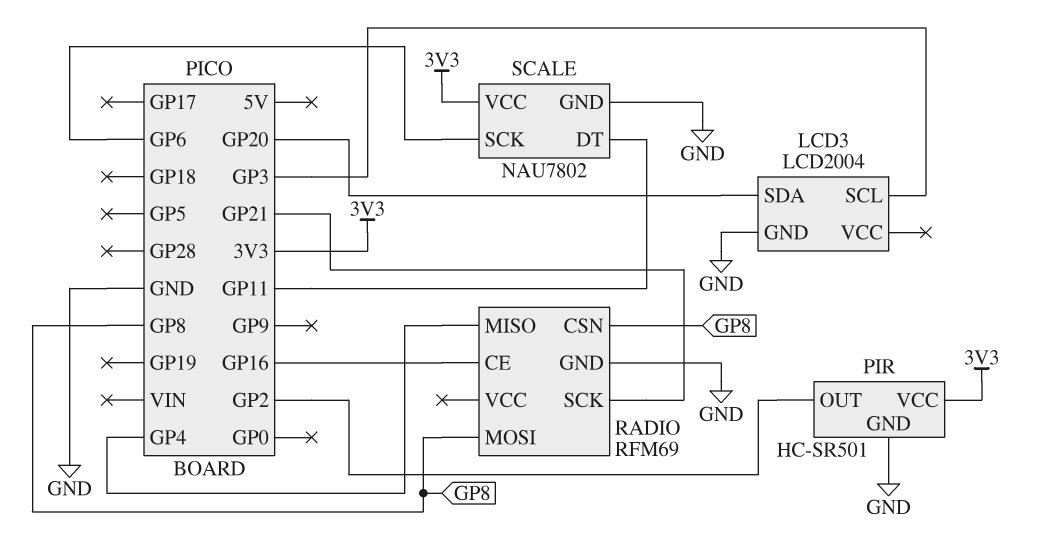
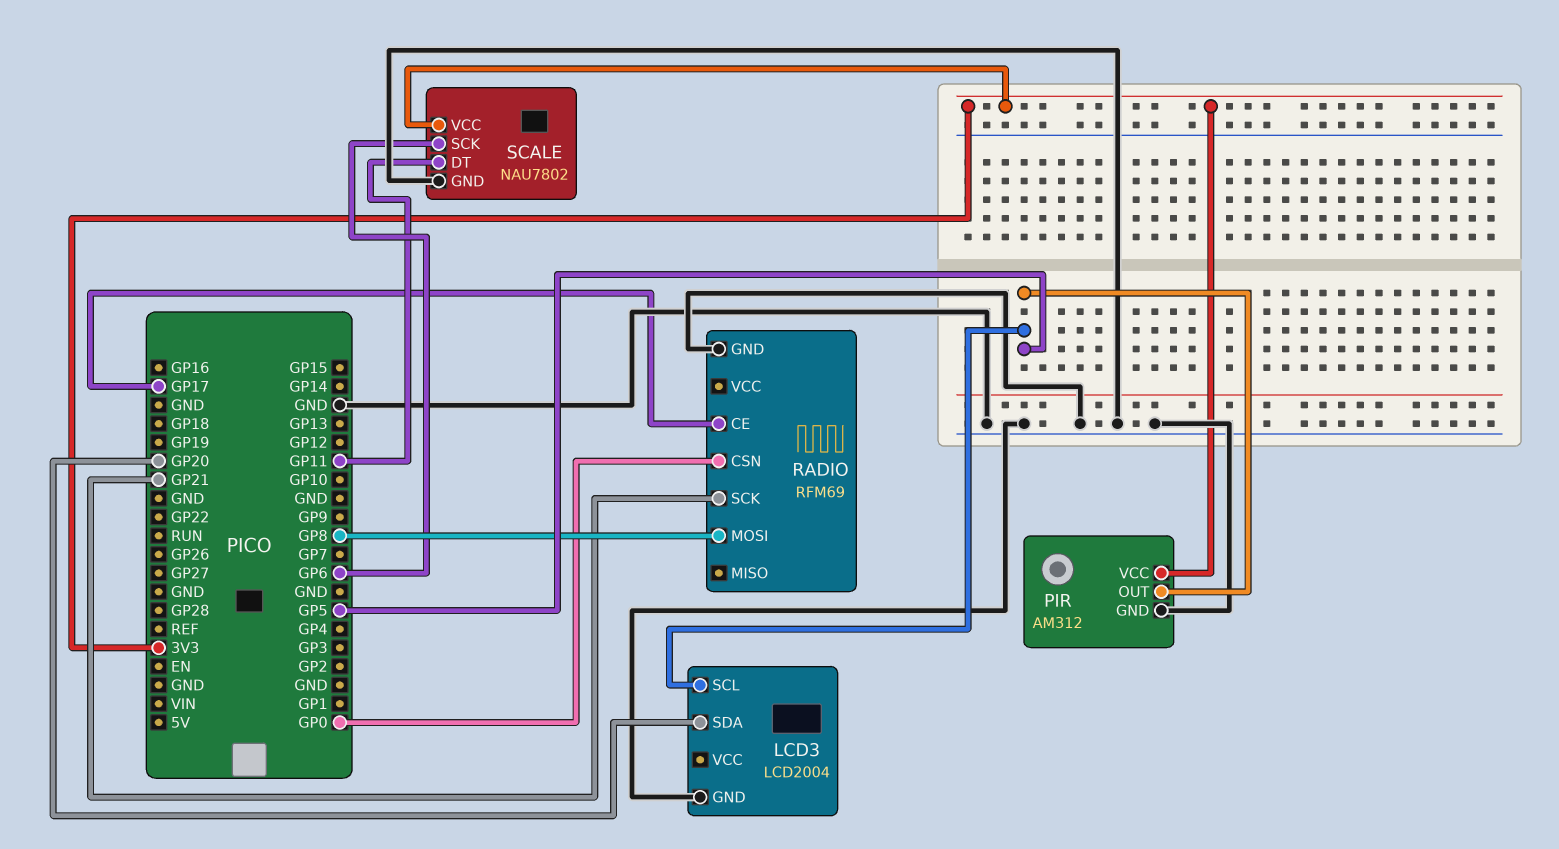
LCD3 pin SCL: GP3 -> GP5
PIR: HC-SR501 -> AM312
PIR pin OUT: GP2 -> GP5
RADIO pin CE: GP16 -> GP17
RADIO pin CSN: GP8 -> GP0
RADIO pin MISO: GP4 -> none

